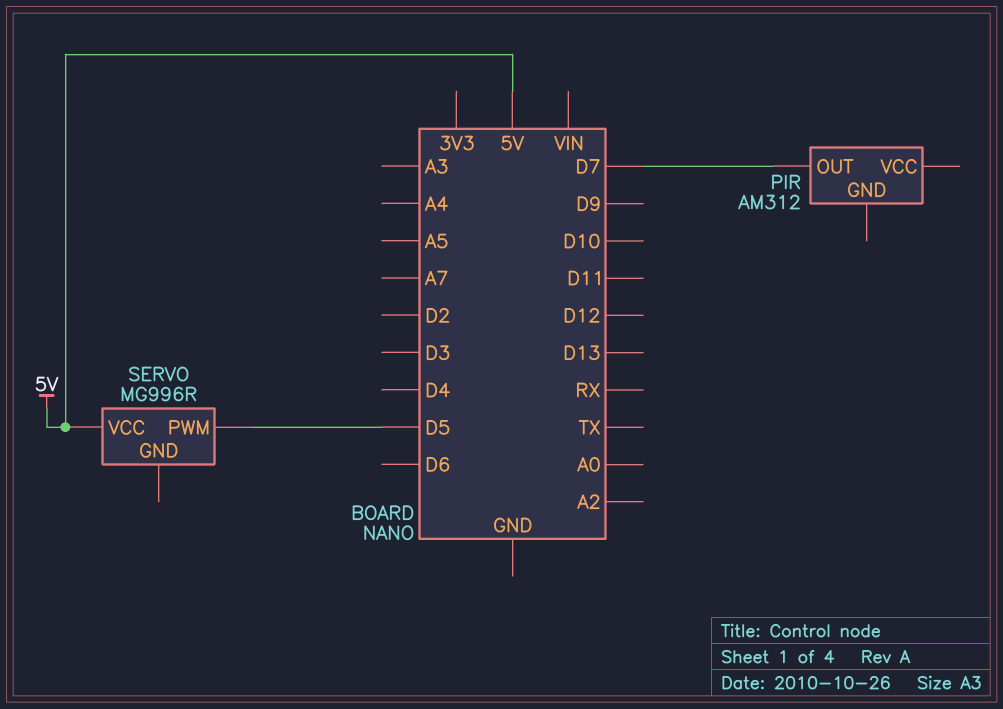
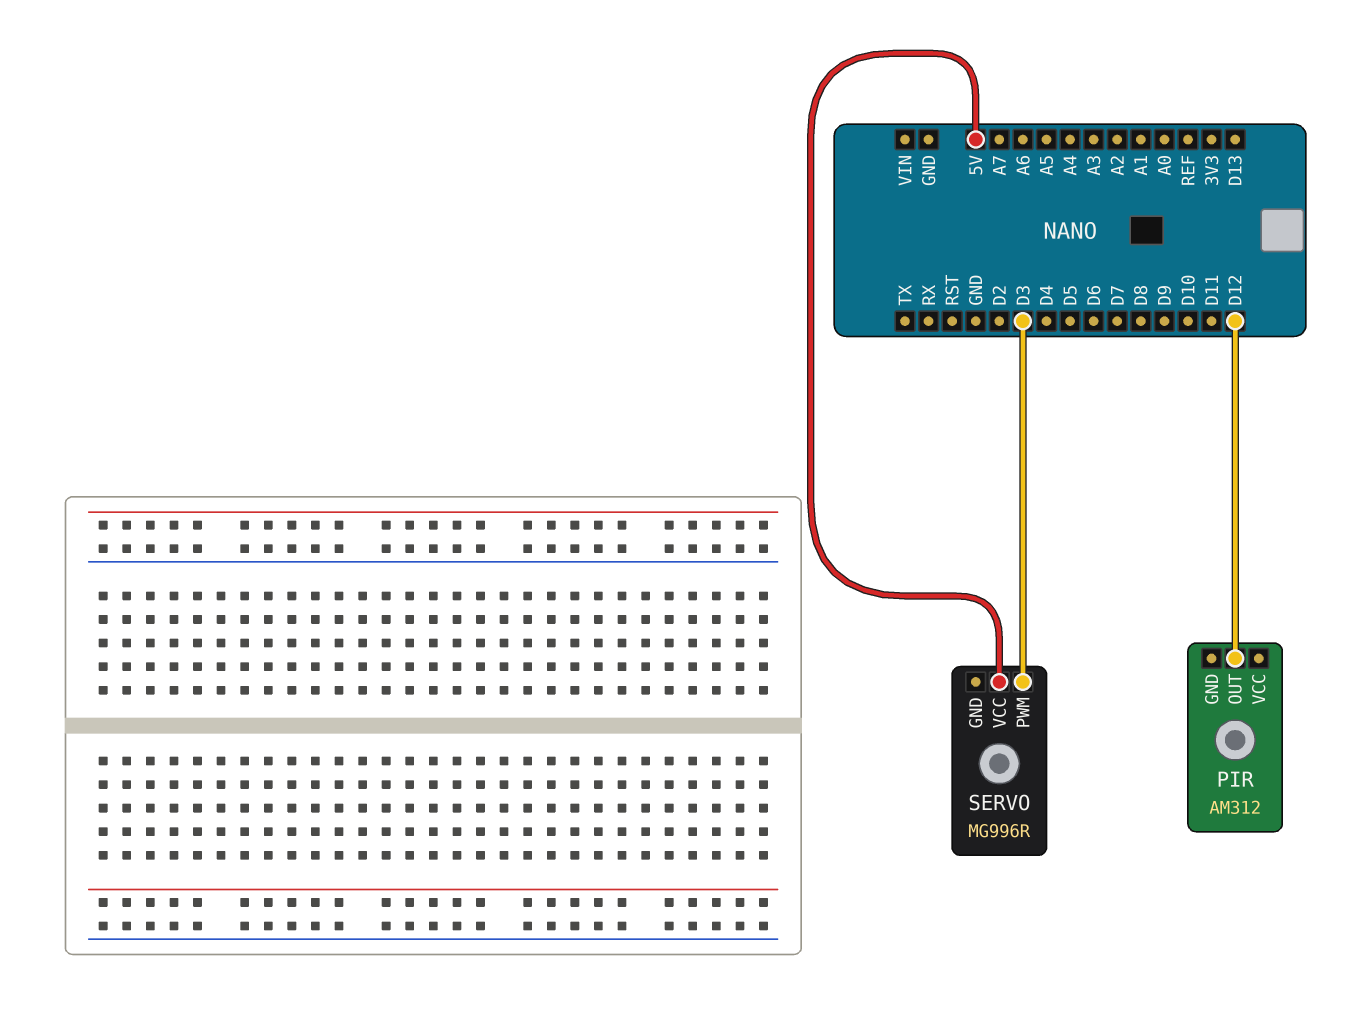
PIR pin OUT: D7 -> D12
SERVO pin PWM: D5 -> D3

